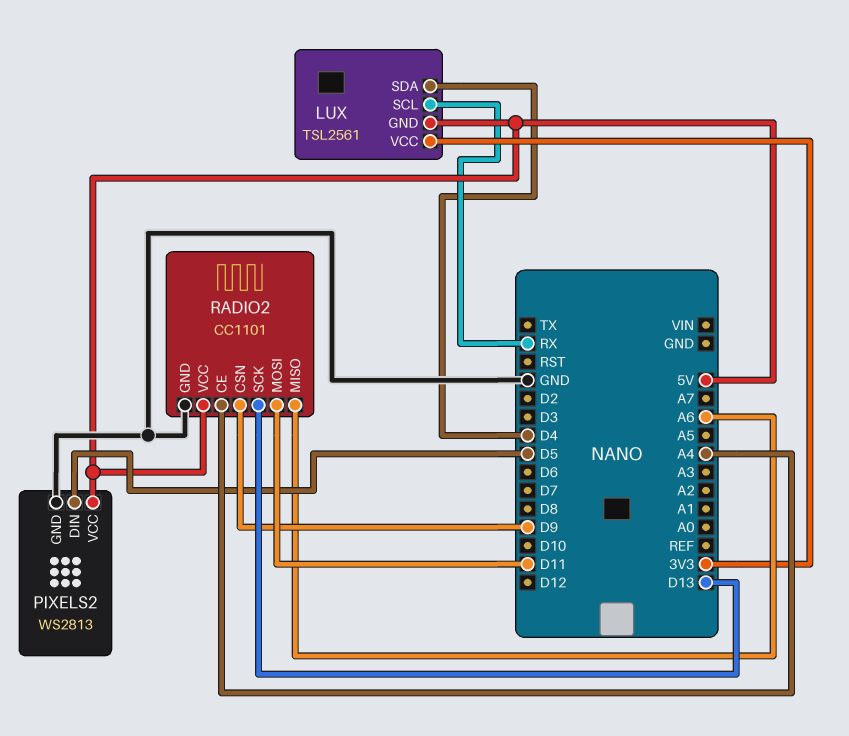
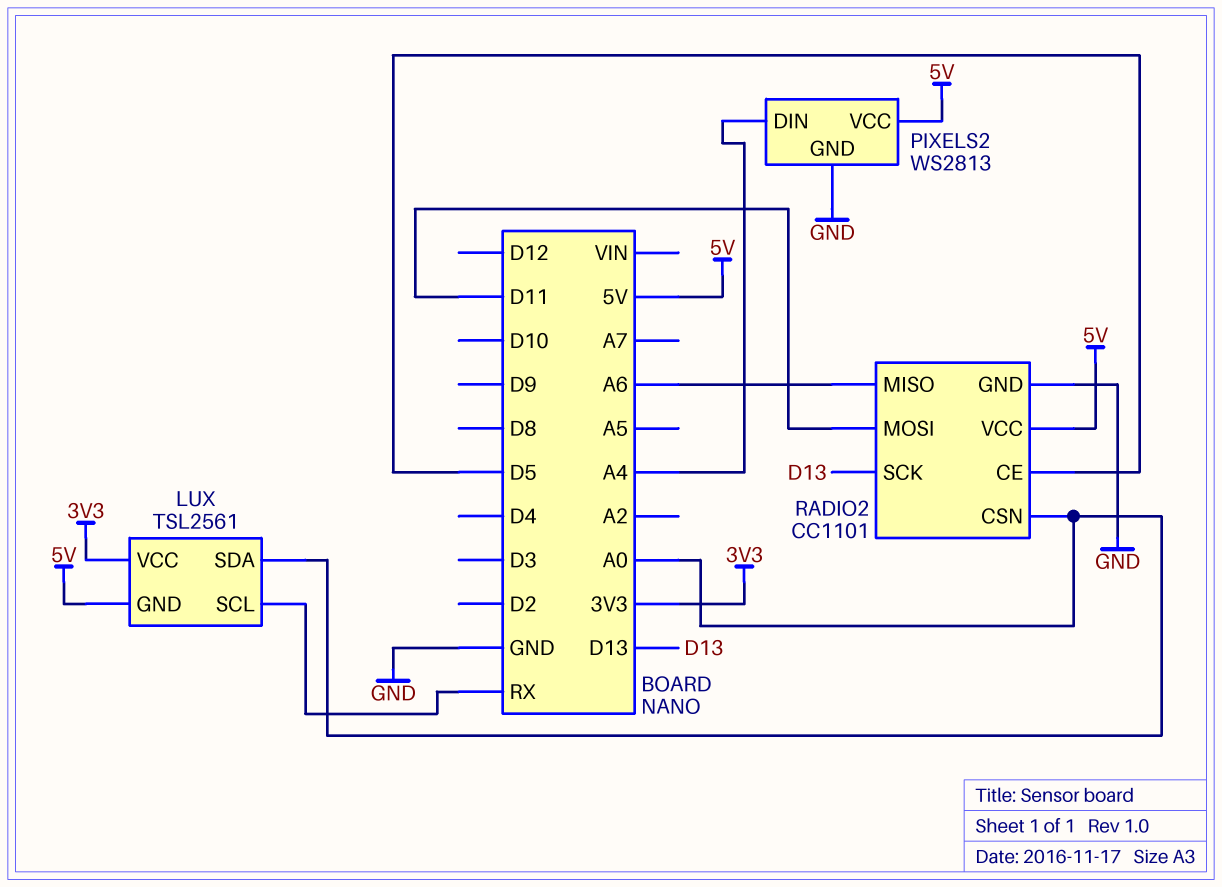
LUX pin SDA: D4 -> A0
PIXELS2 pin DIN: D5 -> A4
RADIO2 pin CE: A4 -> D5
RADIO2 pin CSN: D9 -> A0

